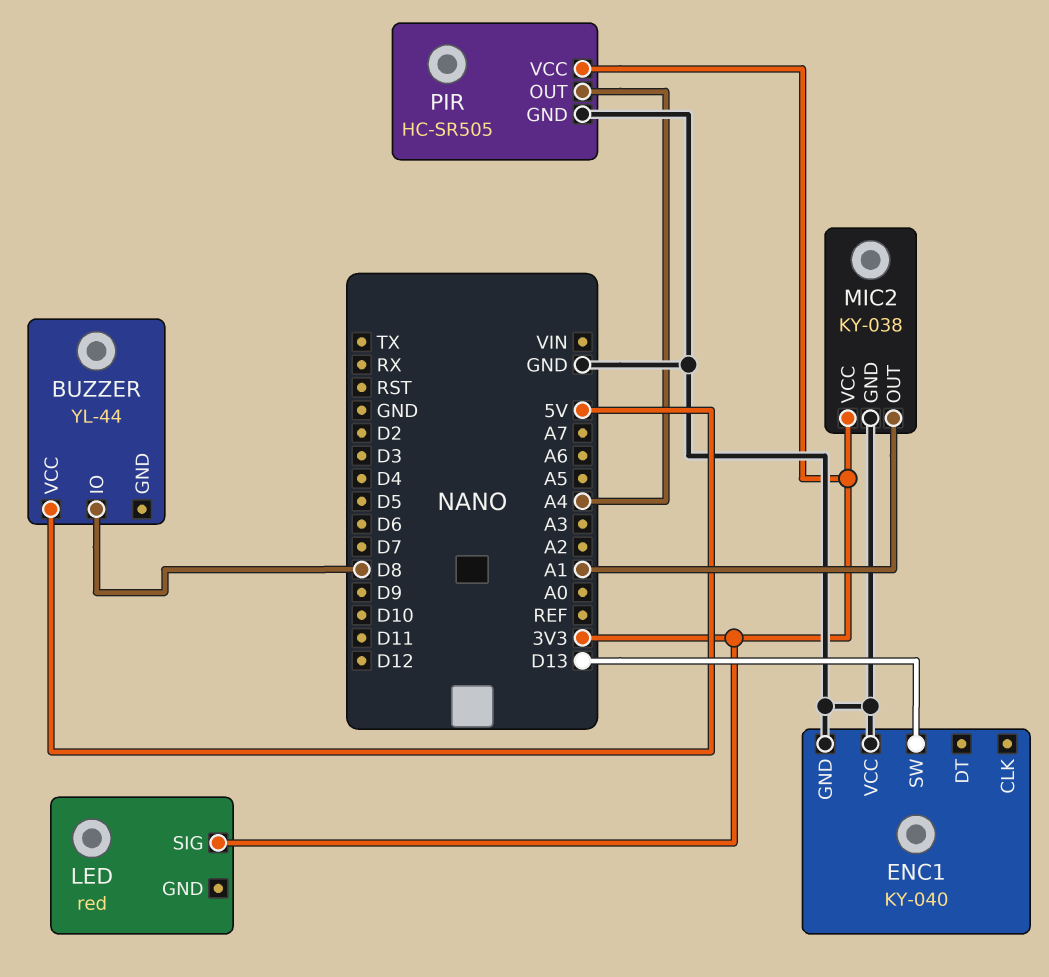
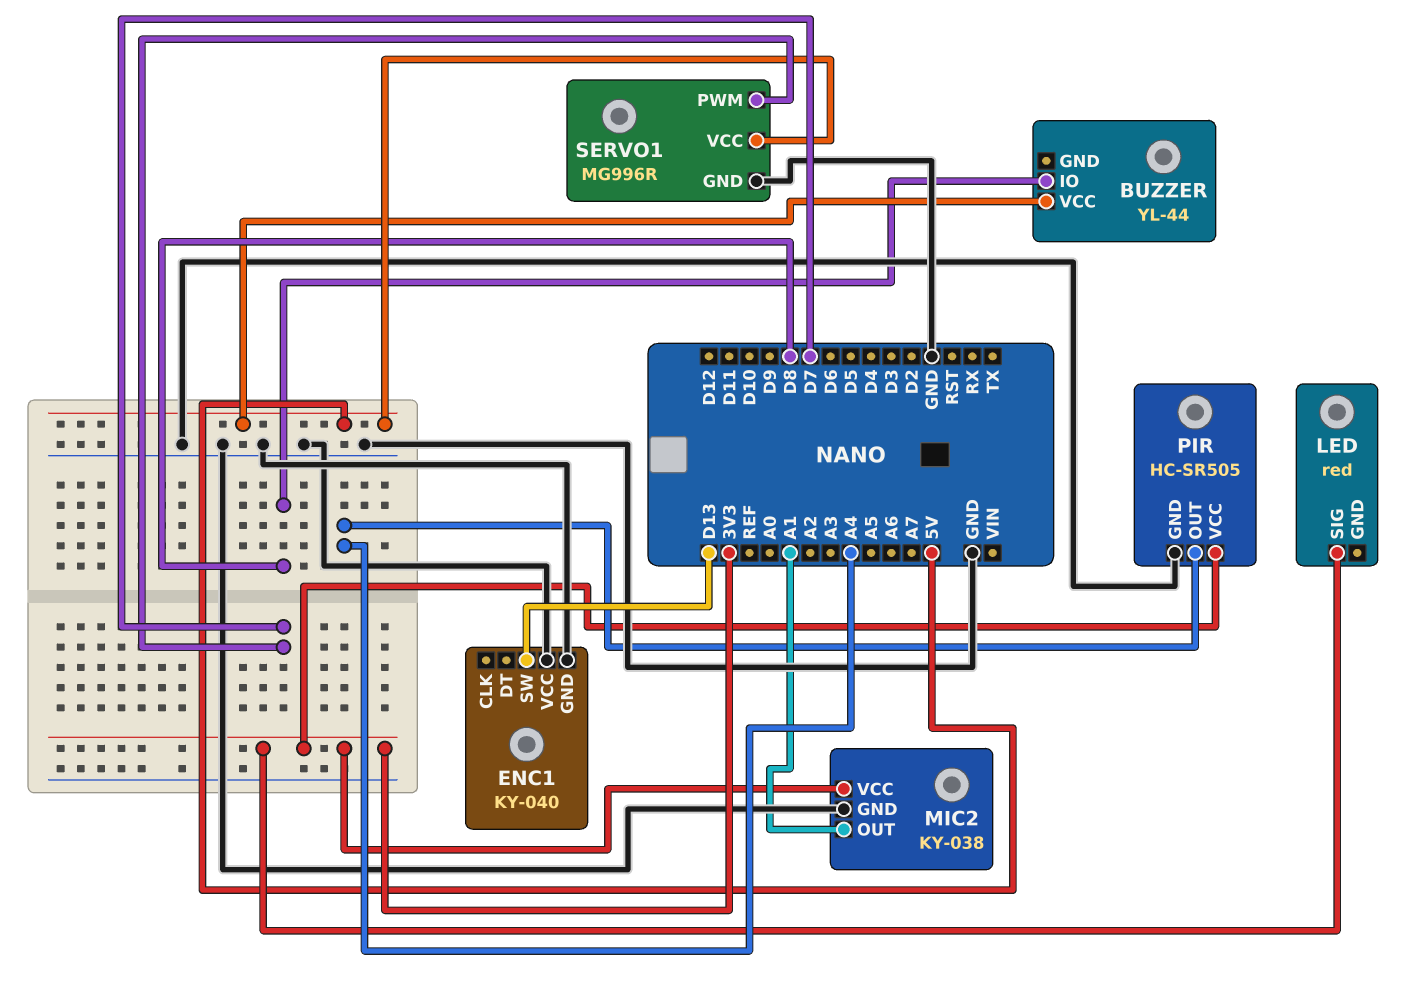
SERVO1: none -> MG996R
SERVO1 pin GND: none -> GND
SERVO1 pin PWM: none -> D7
SERVO1 pin VCC: none -> 5V

